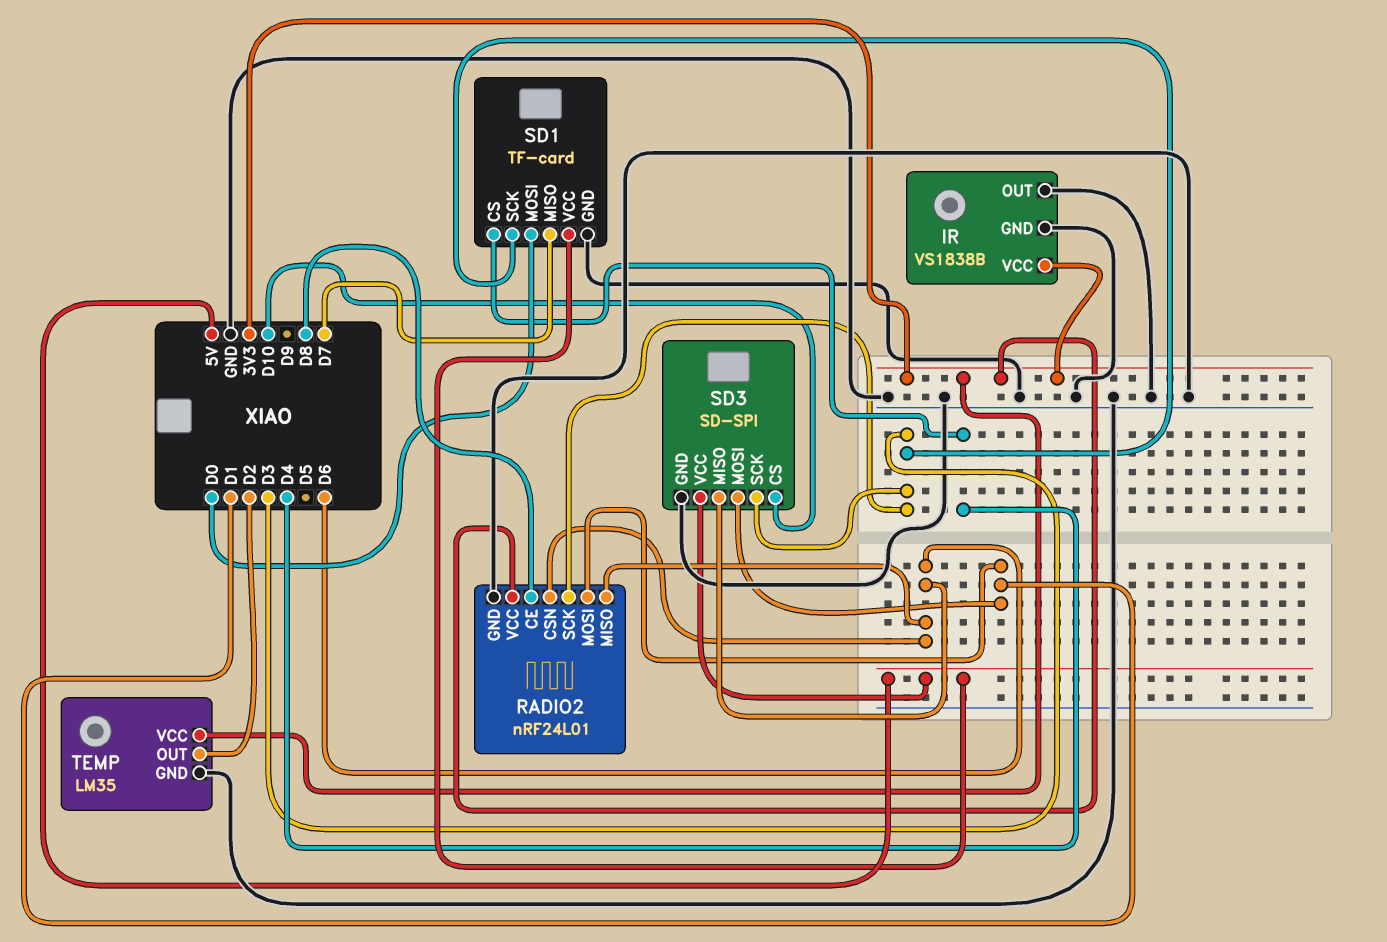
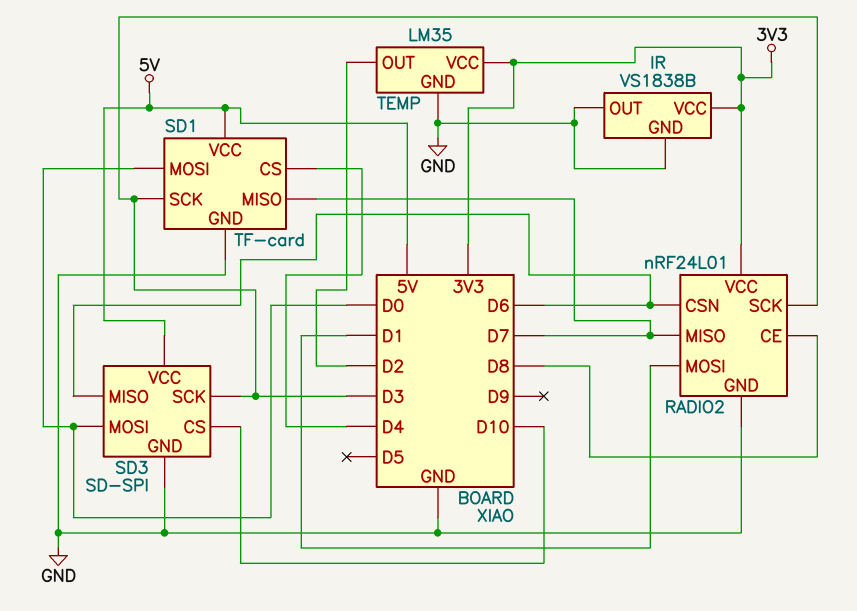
RADIO2 pin MISO: D6 -> D7
SD3 pin MOSI: D1 -> D0

